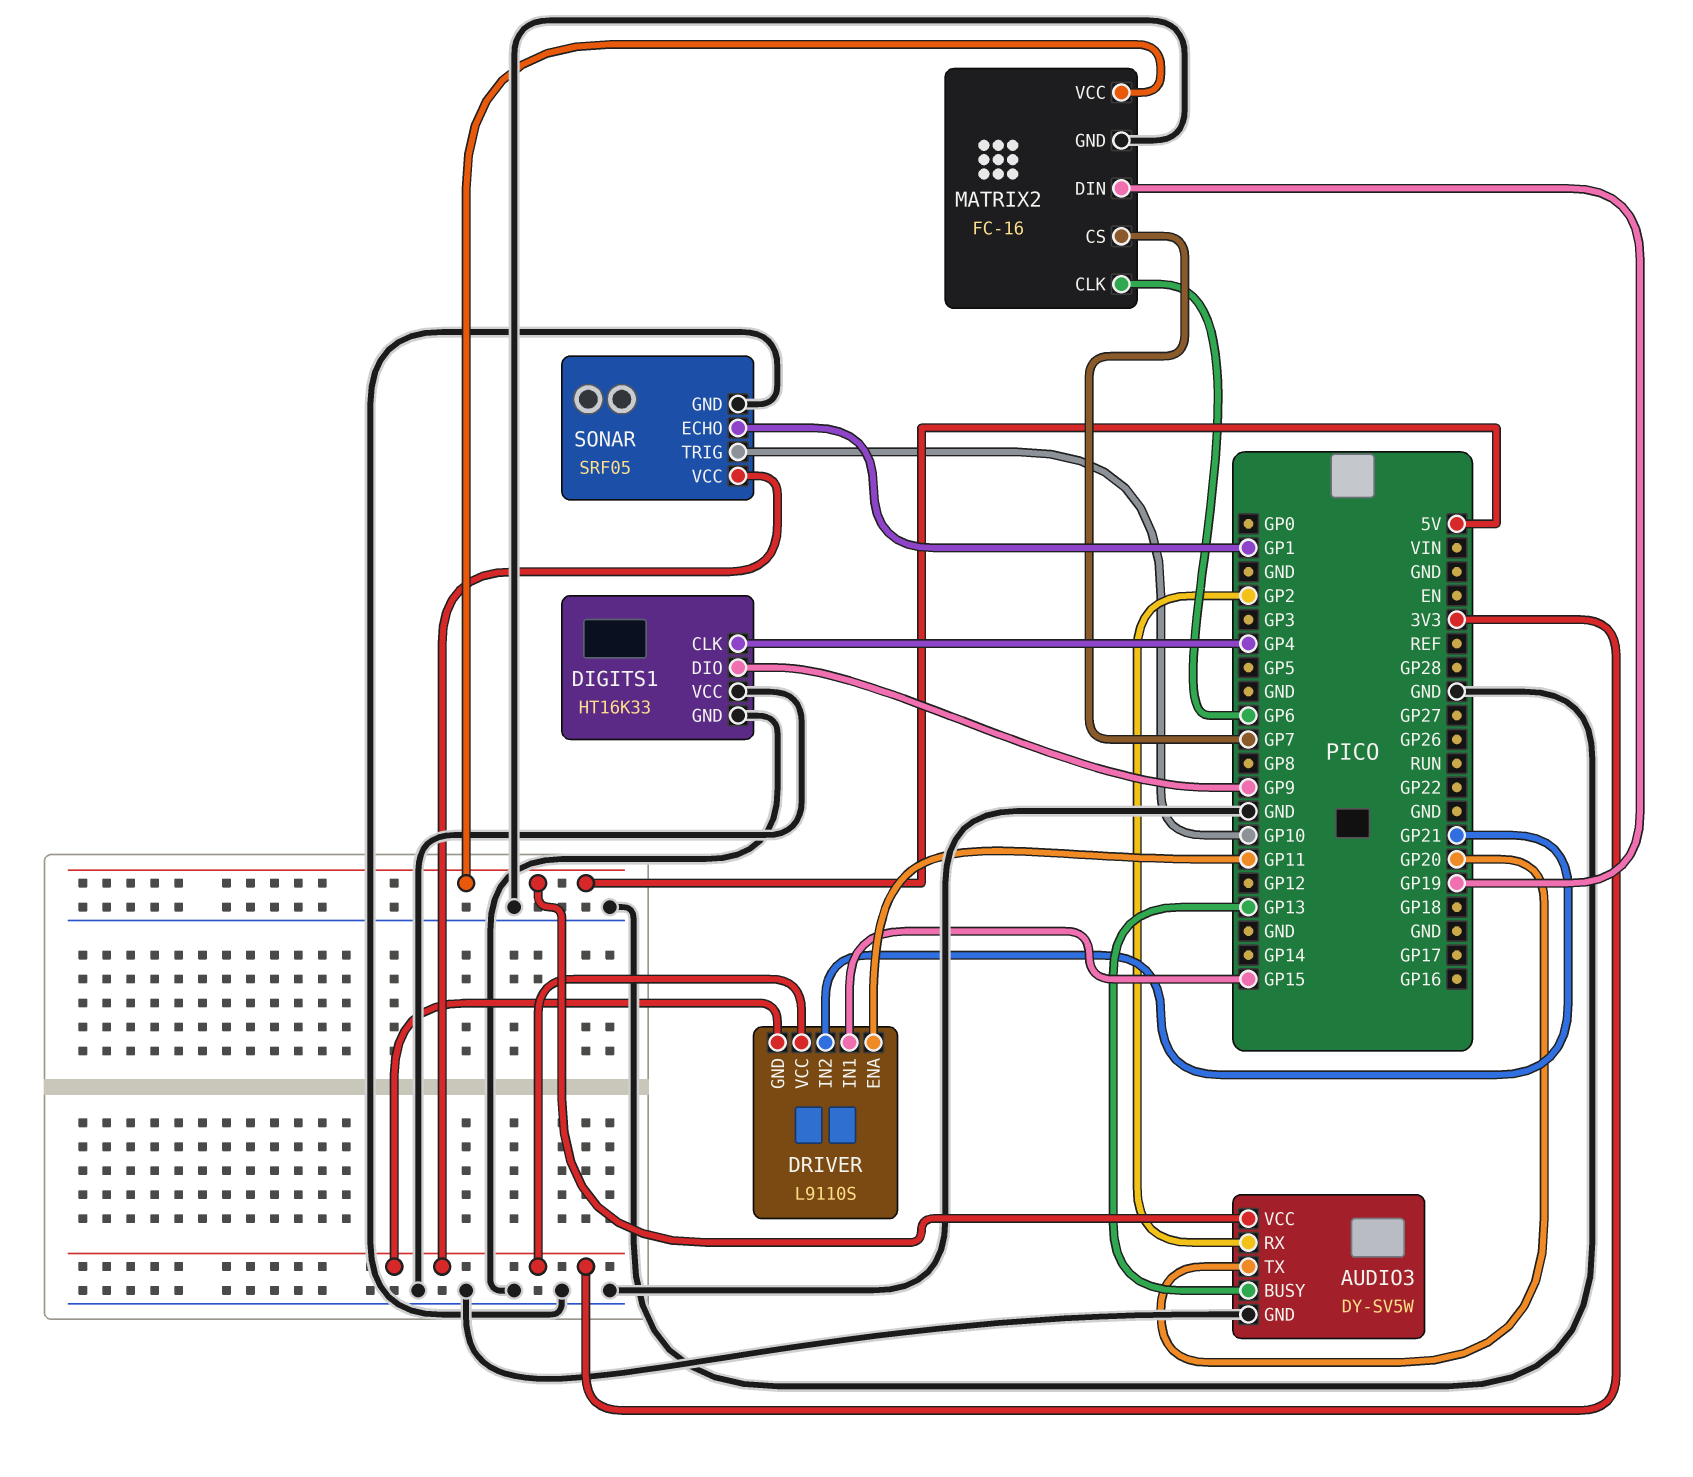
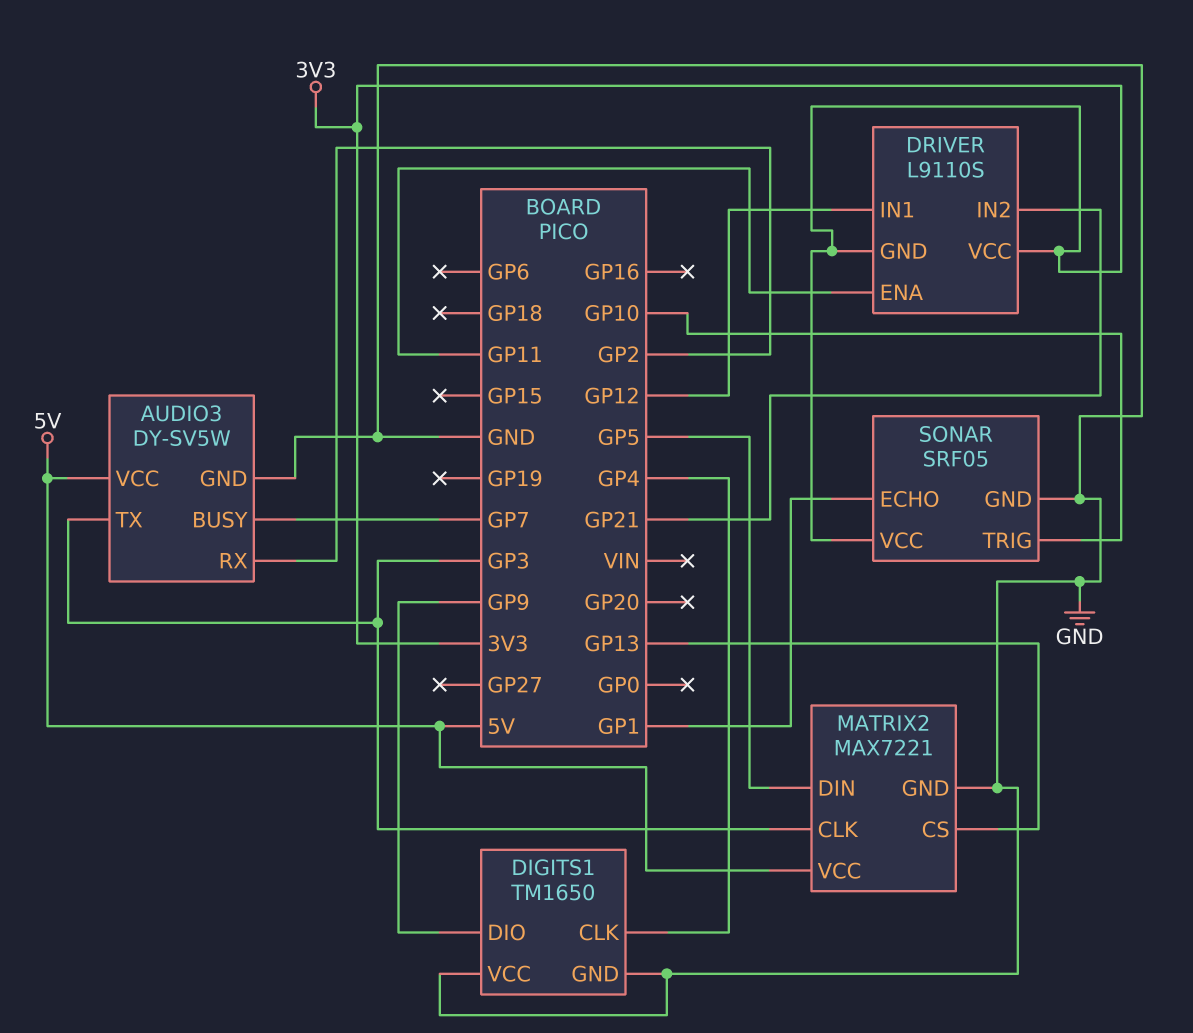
AUDIO3 pin BUSY: GP13 -> GP7
AUDIO3 pin TX: GP20 -> GP3
DIGITS1: HT16K33 -> TM1650
DRIVER pin IN1: GP15 -> GP12
MATRIX2: FC-16 -> MAX7221
MATRIX2 pin CLK: GP6 -> GP3
MATRIX2 pin CS: GP7 -> GP13
MATRIX2 pin DIN: GP19 -> GP5

